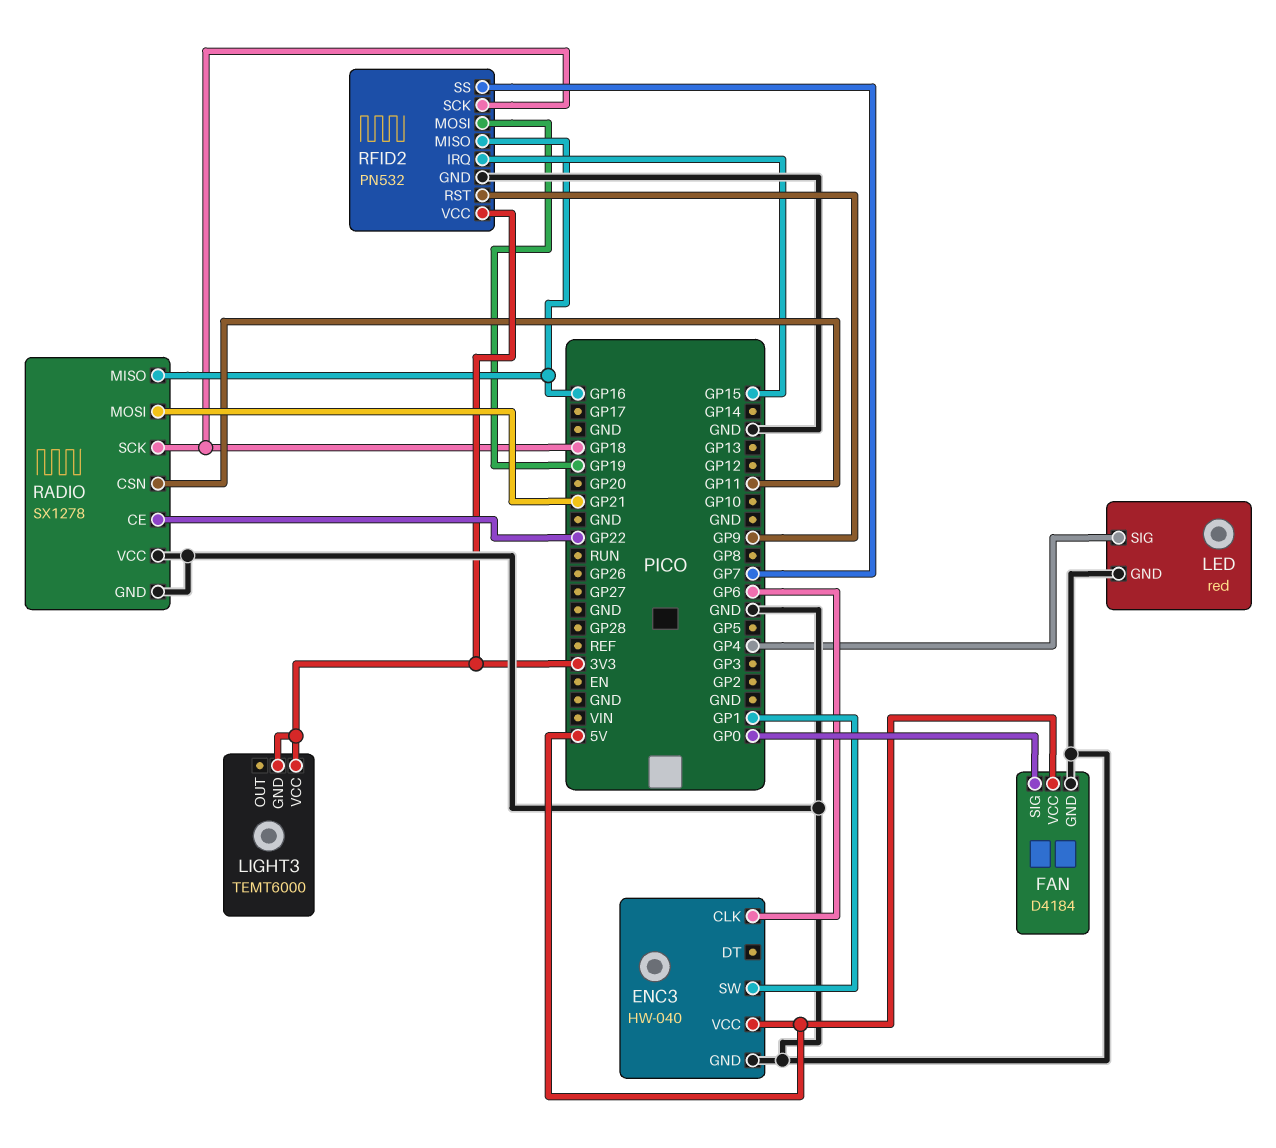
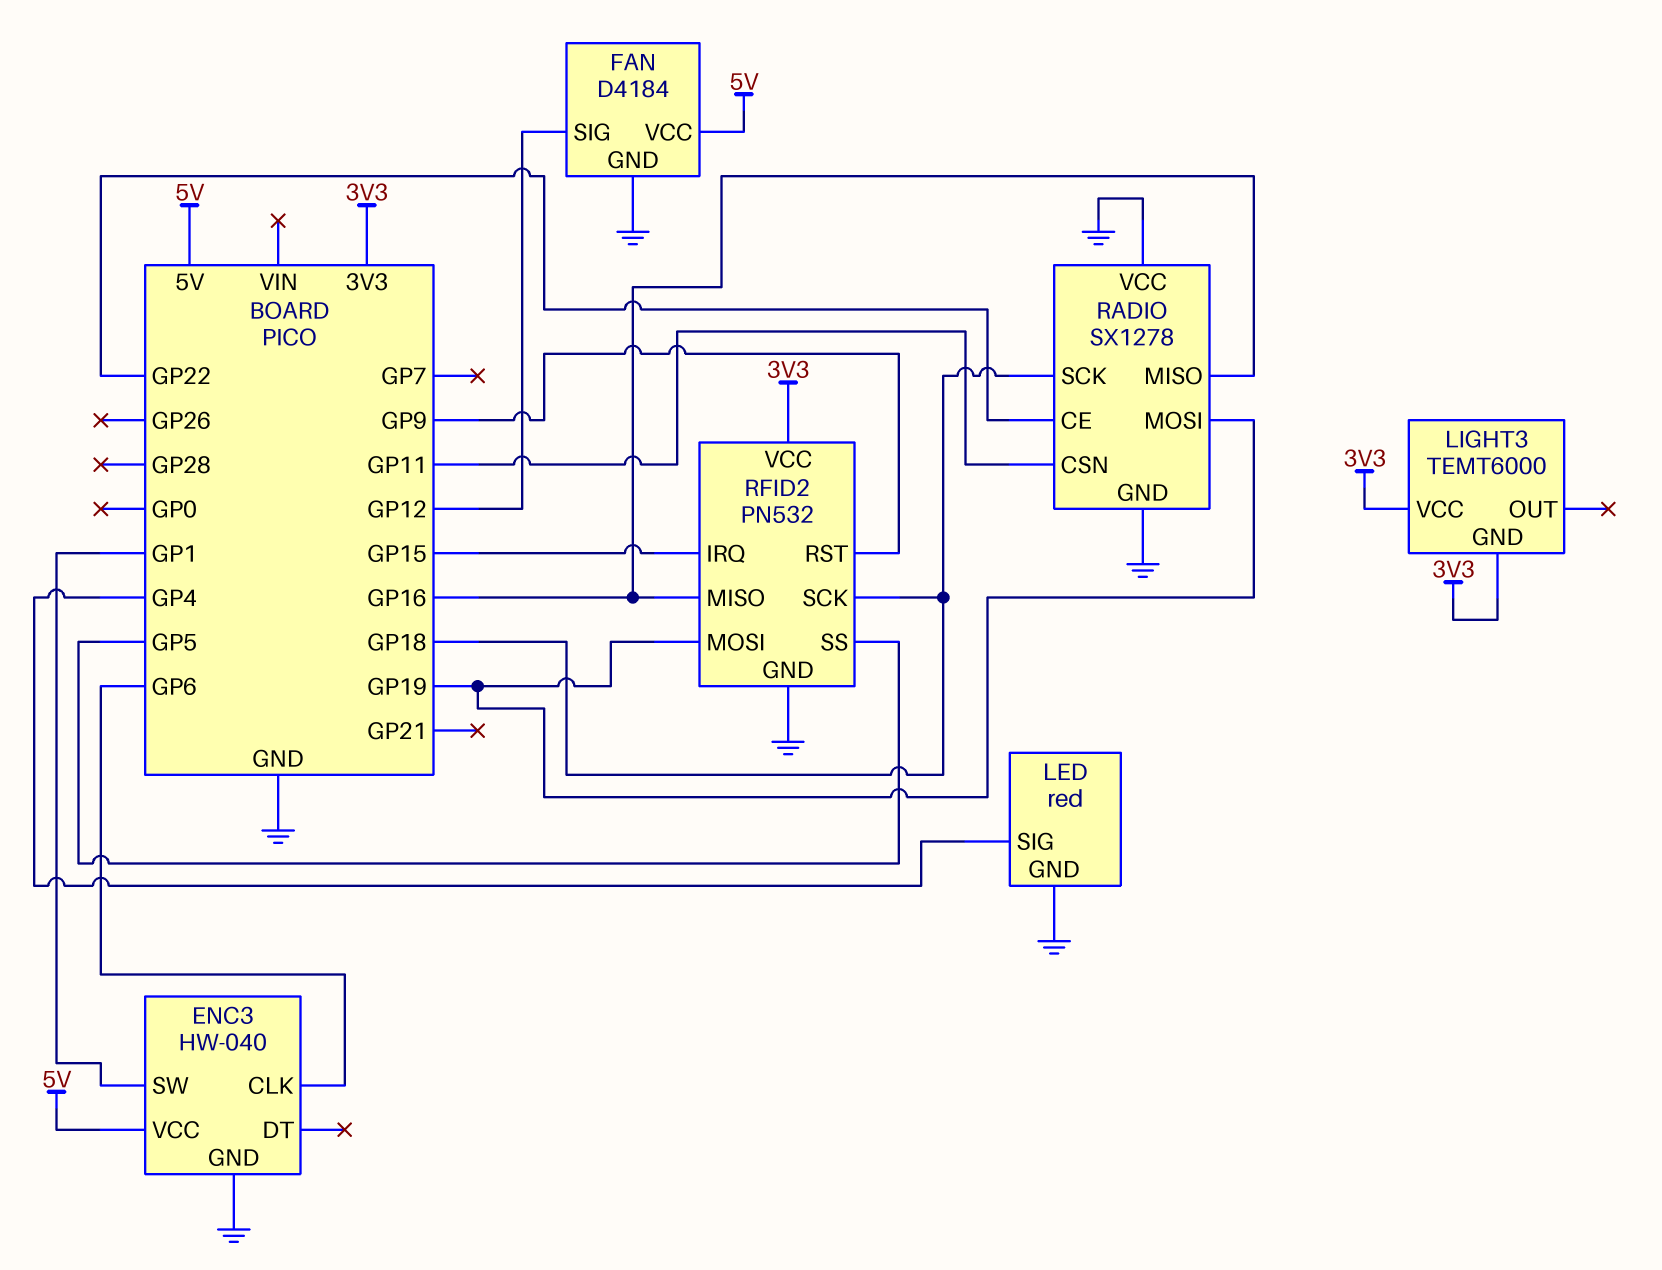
FAN pin SIG: GP0 -> GP12
RADIO pin MOSI: GP21 -> GP19
RFID2 pin SS: GP7 -> GP5

